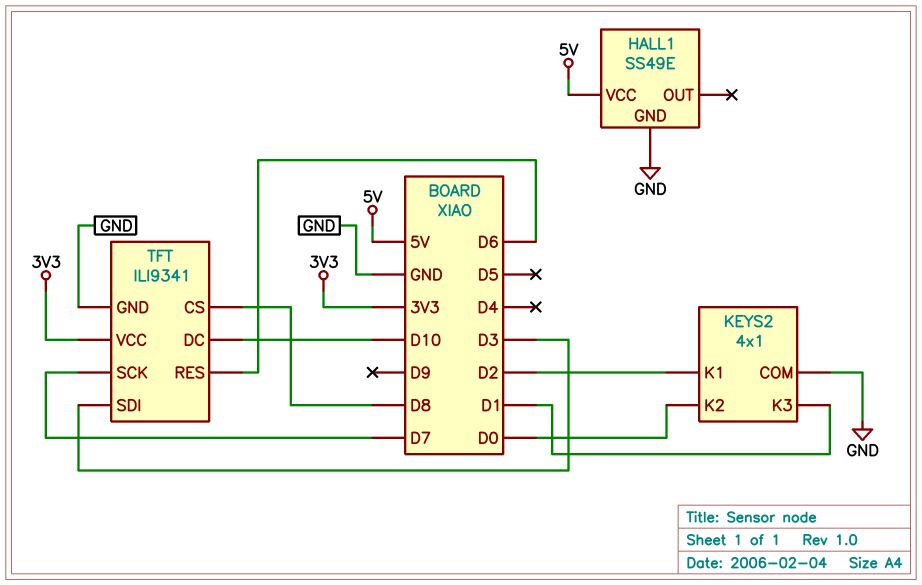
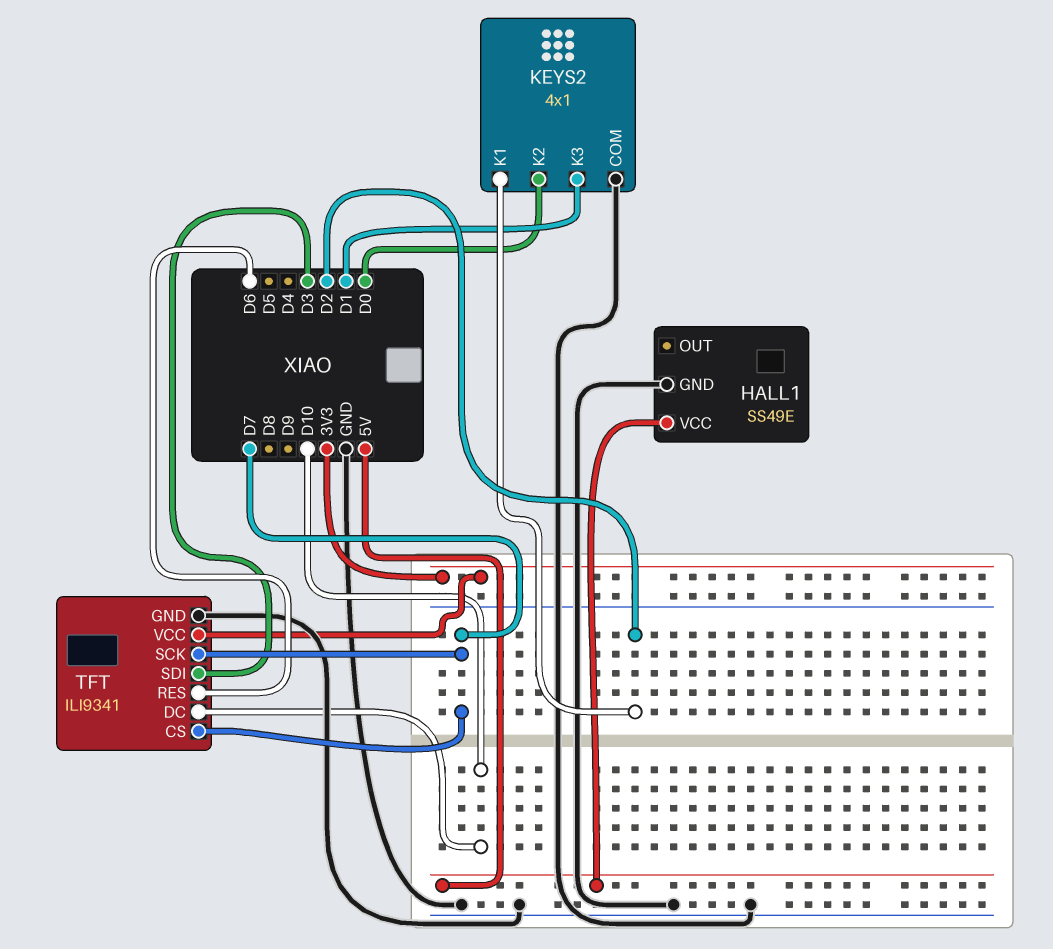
TFT pin CS: D8 -> D7

